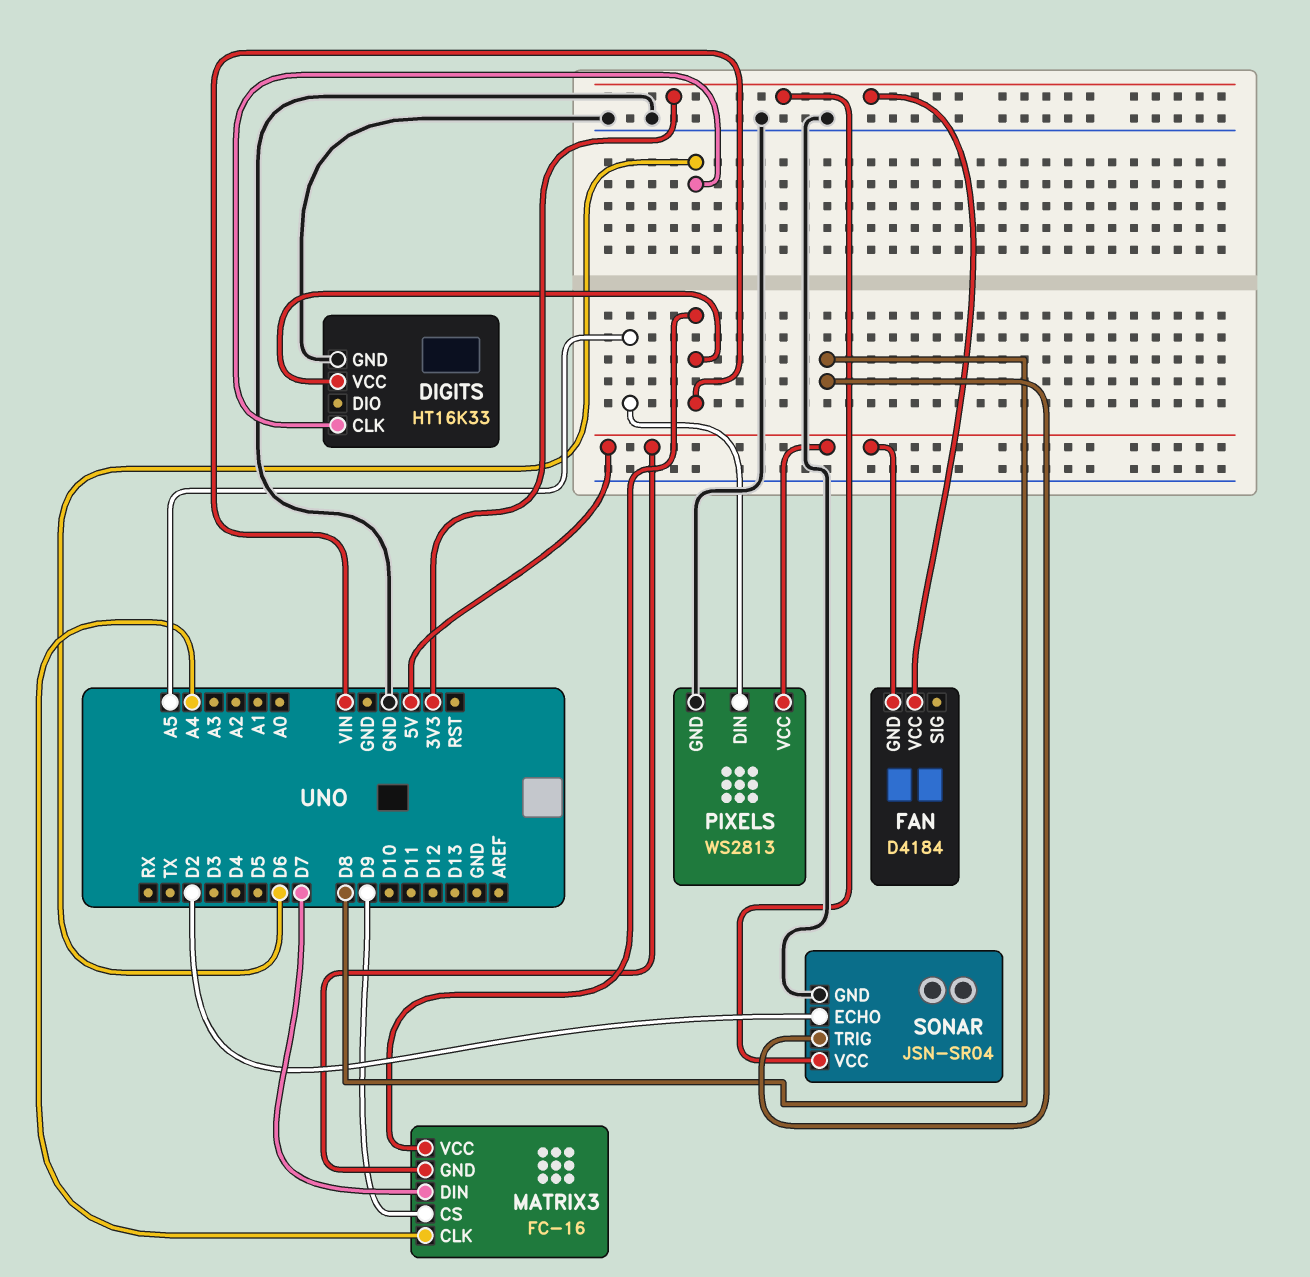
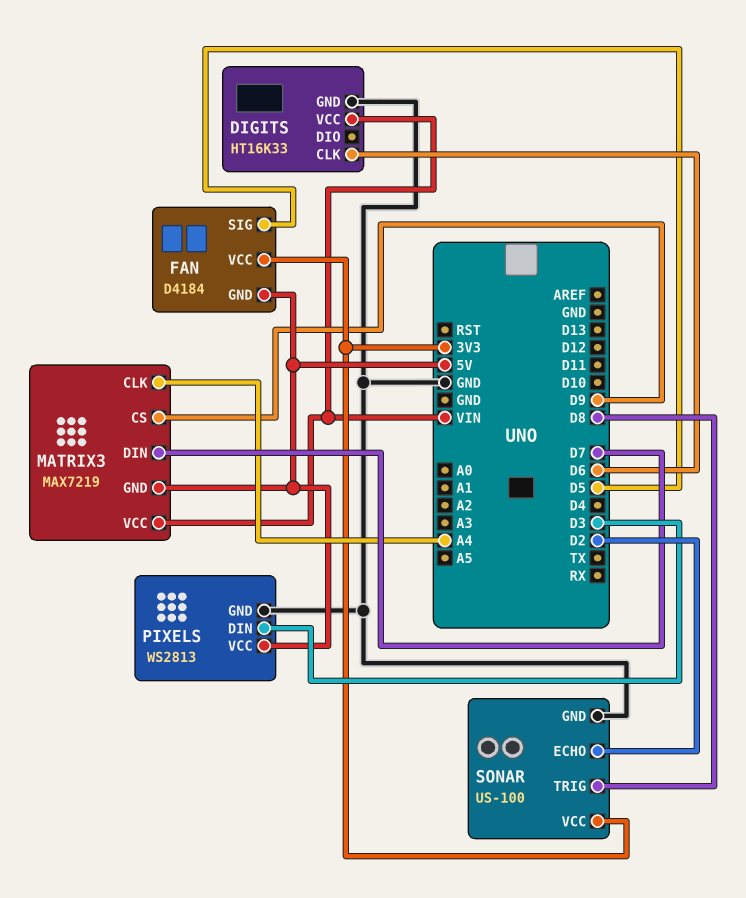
FAN pin SIG: none -> D5
MATRIX3: FC-16 -> MAX7219
PIXELS pin DIN: A5 -> D3
SONAR: JSN-SR04 -> US-100

